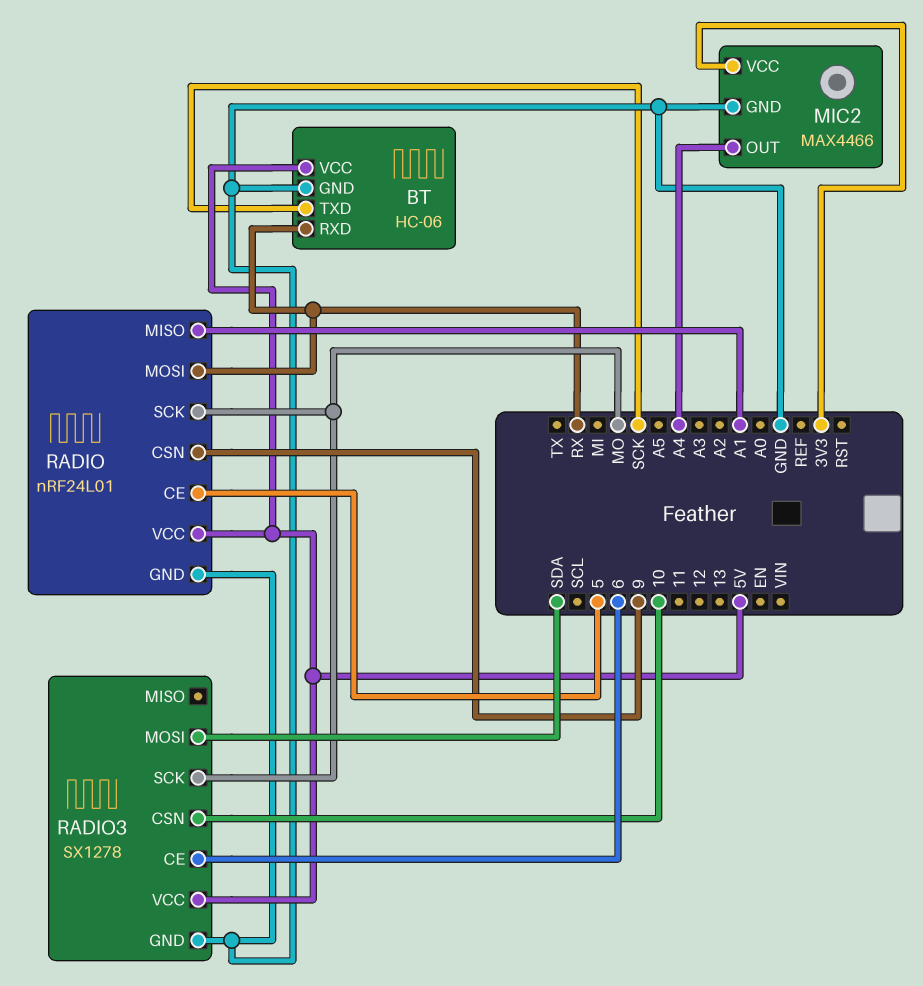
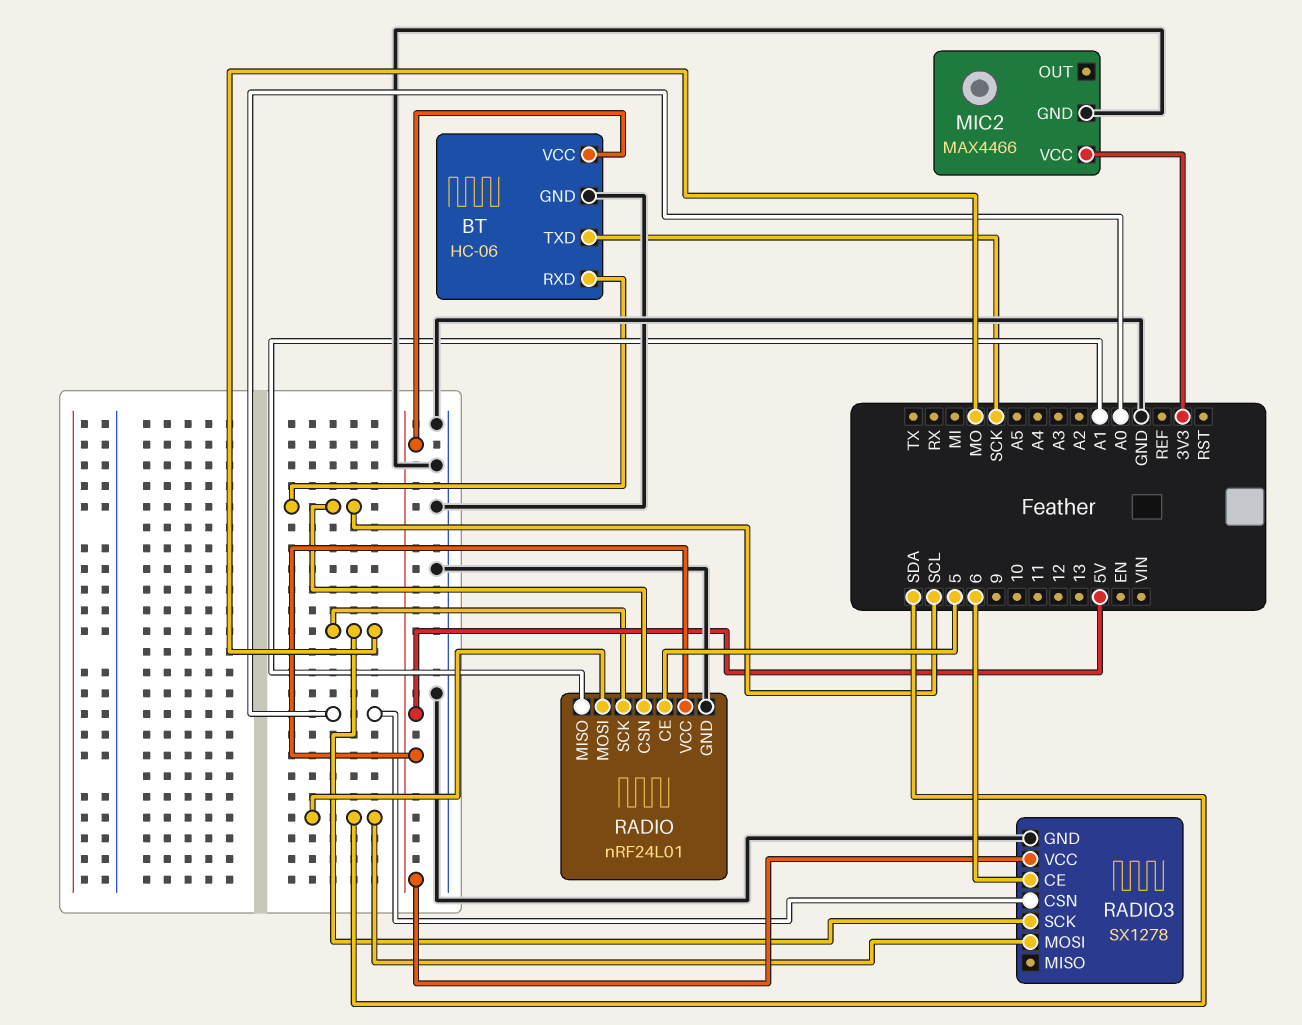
BT pin RXD: RX -> SCL
MIC2 pin OUT: A4 -> none
RADIO pin CSN: 9 -> SCL
RADIO pin MOSI: RX -> SDA
RADIO3 pin CSN: 10 -> A0

